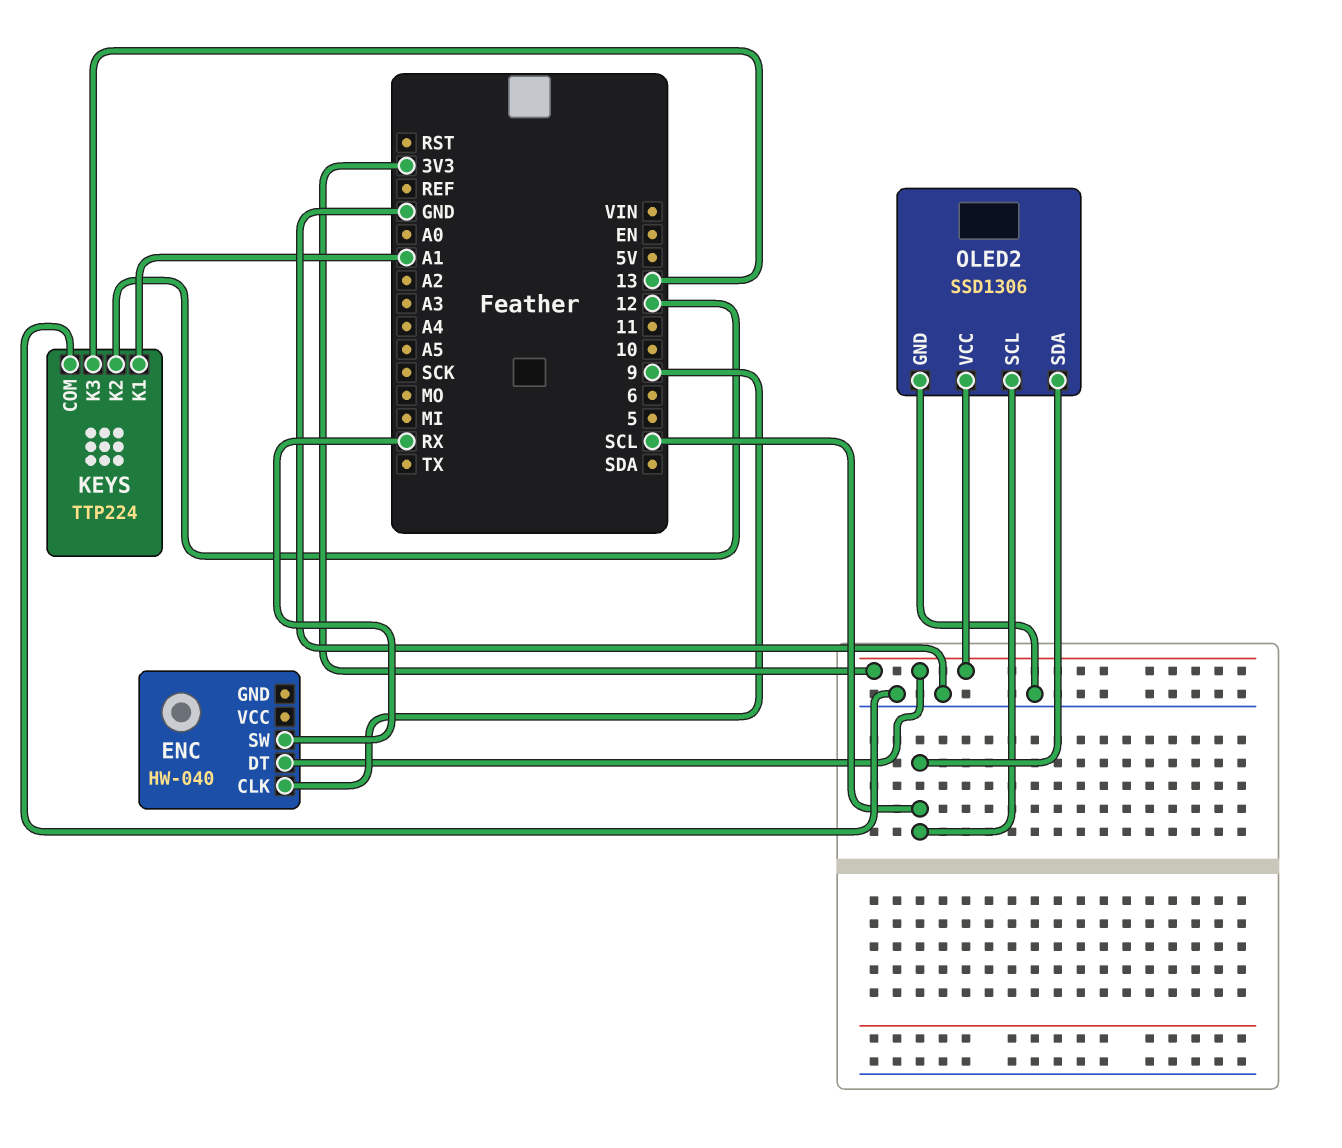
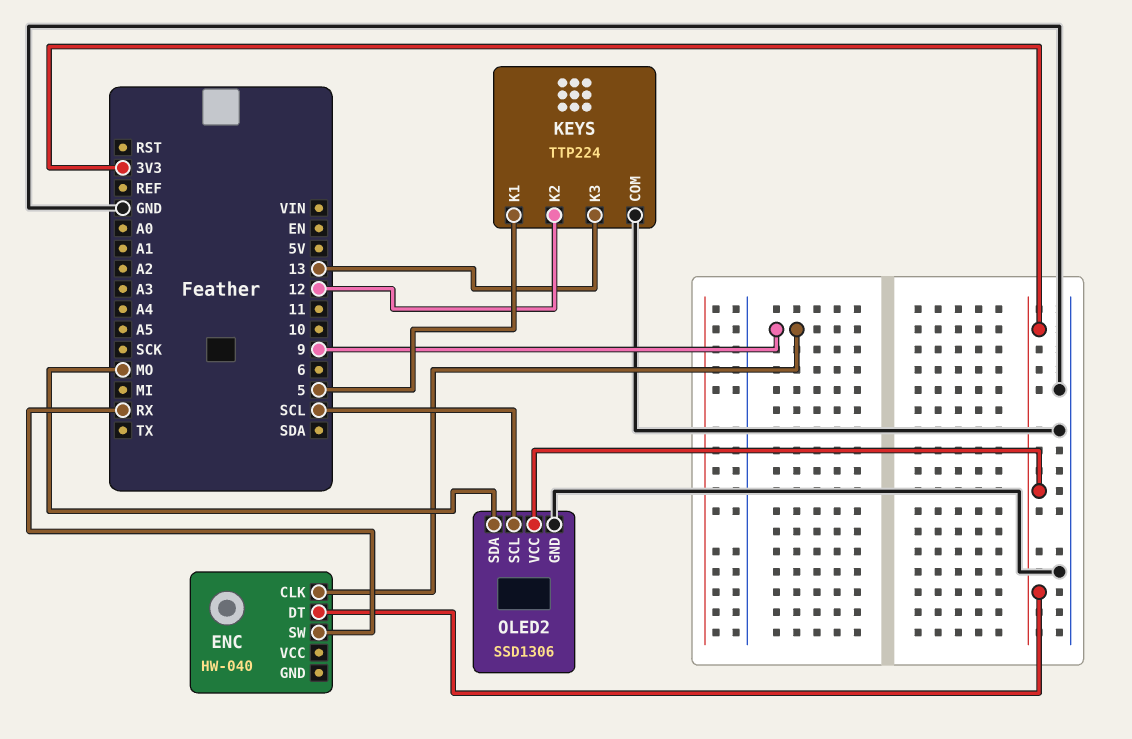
KEYS pin K1: A1 -> 5
OLED2 pin SDA: SCL -> MO

